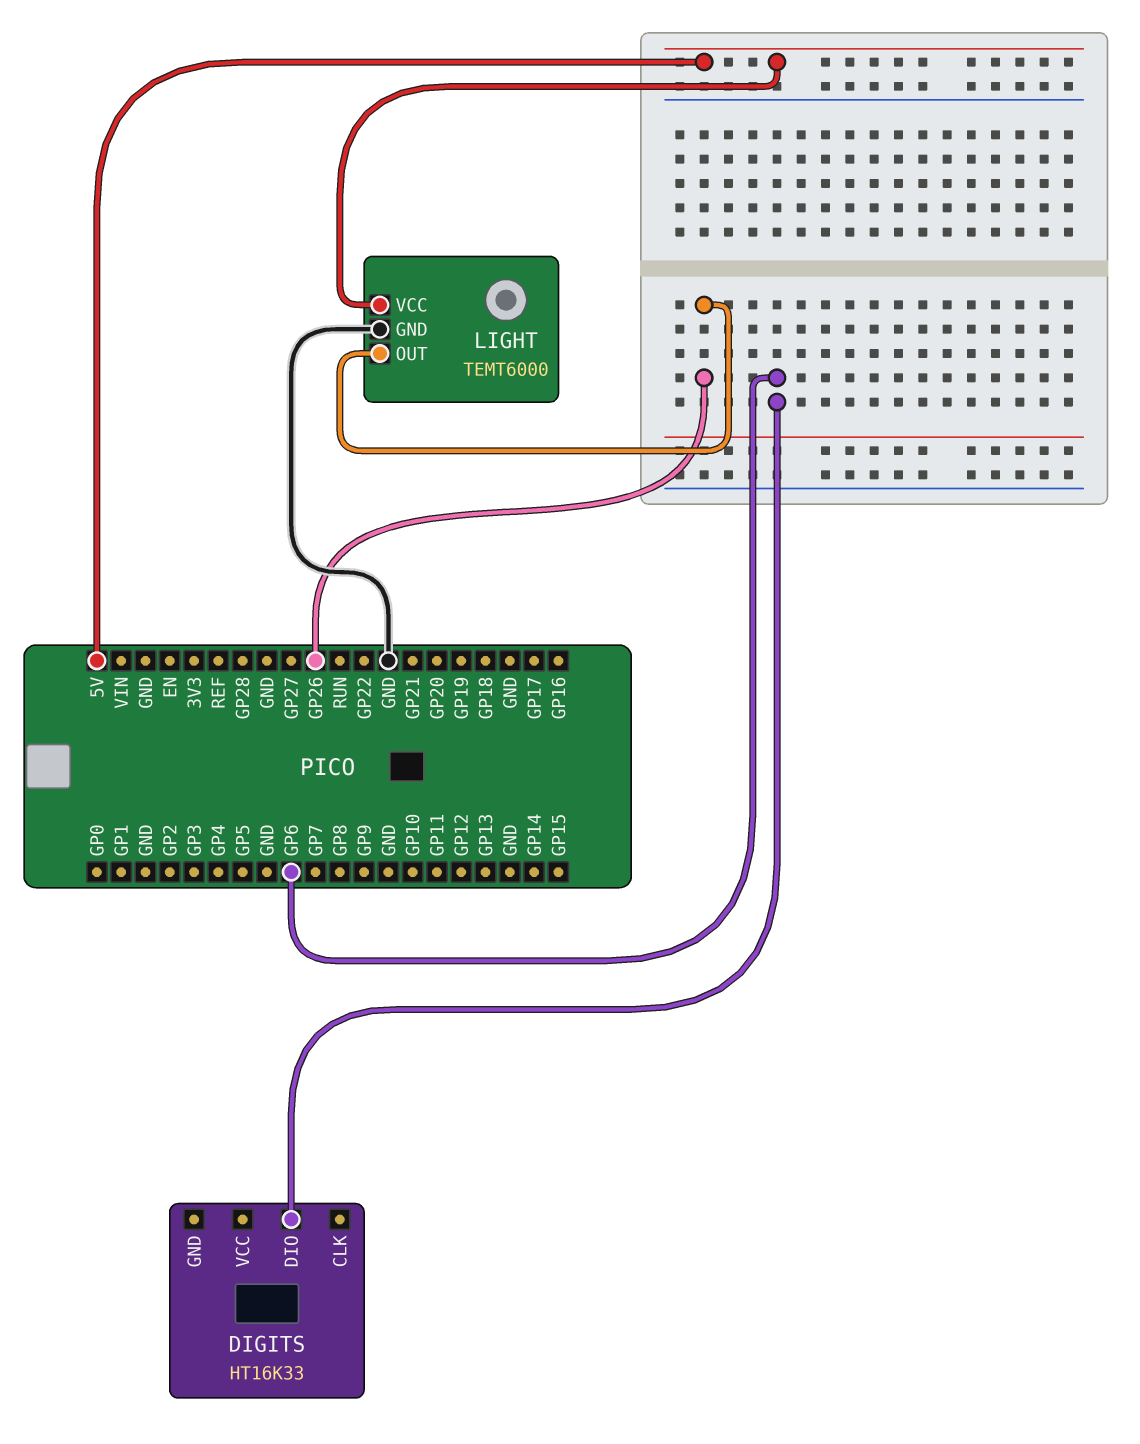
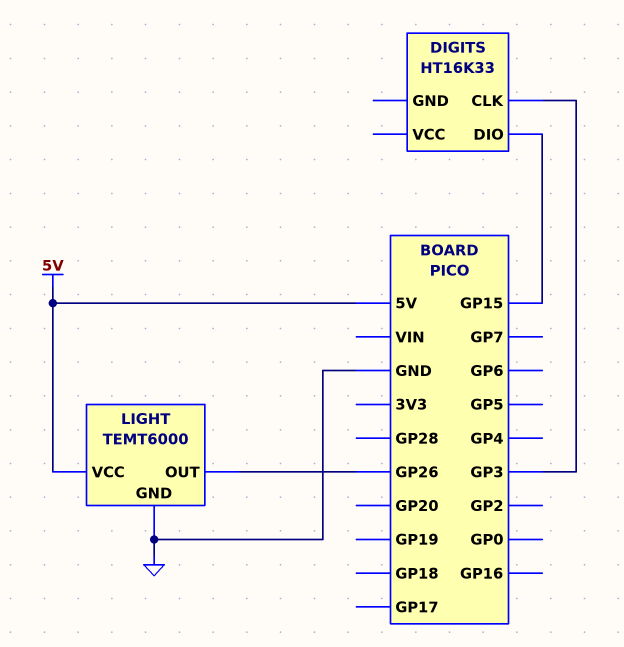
DIGITS pin CLK: none -> GP3
DIGITS pin DIO: GP6 -> GP15

